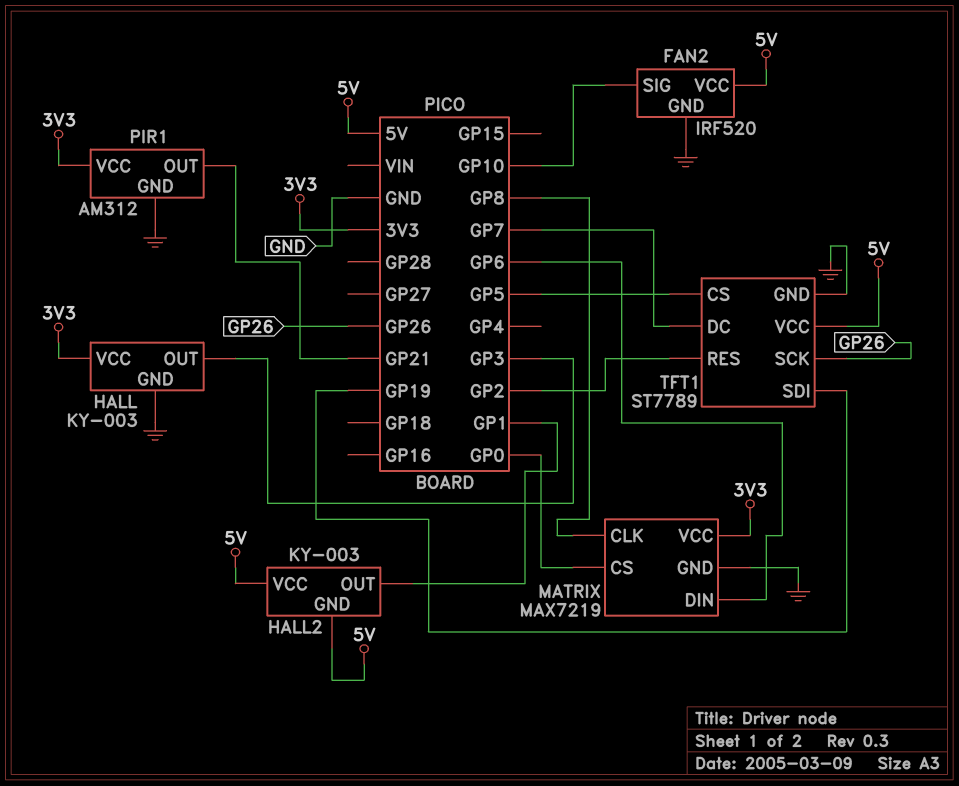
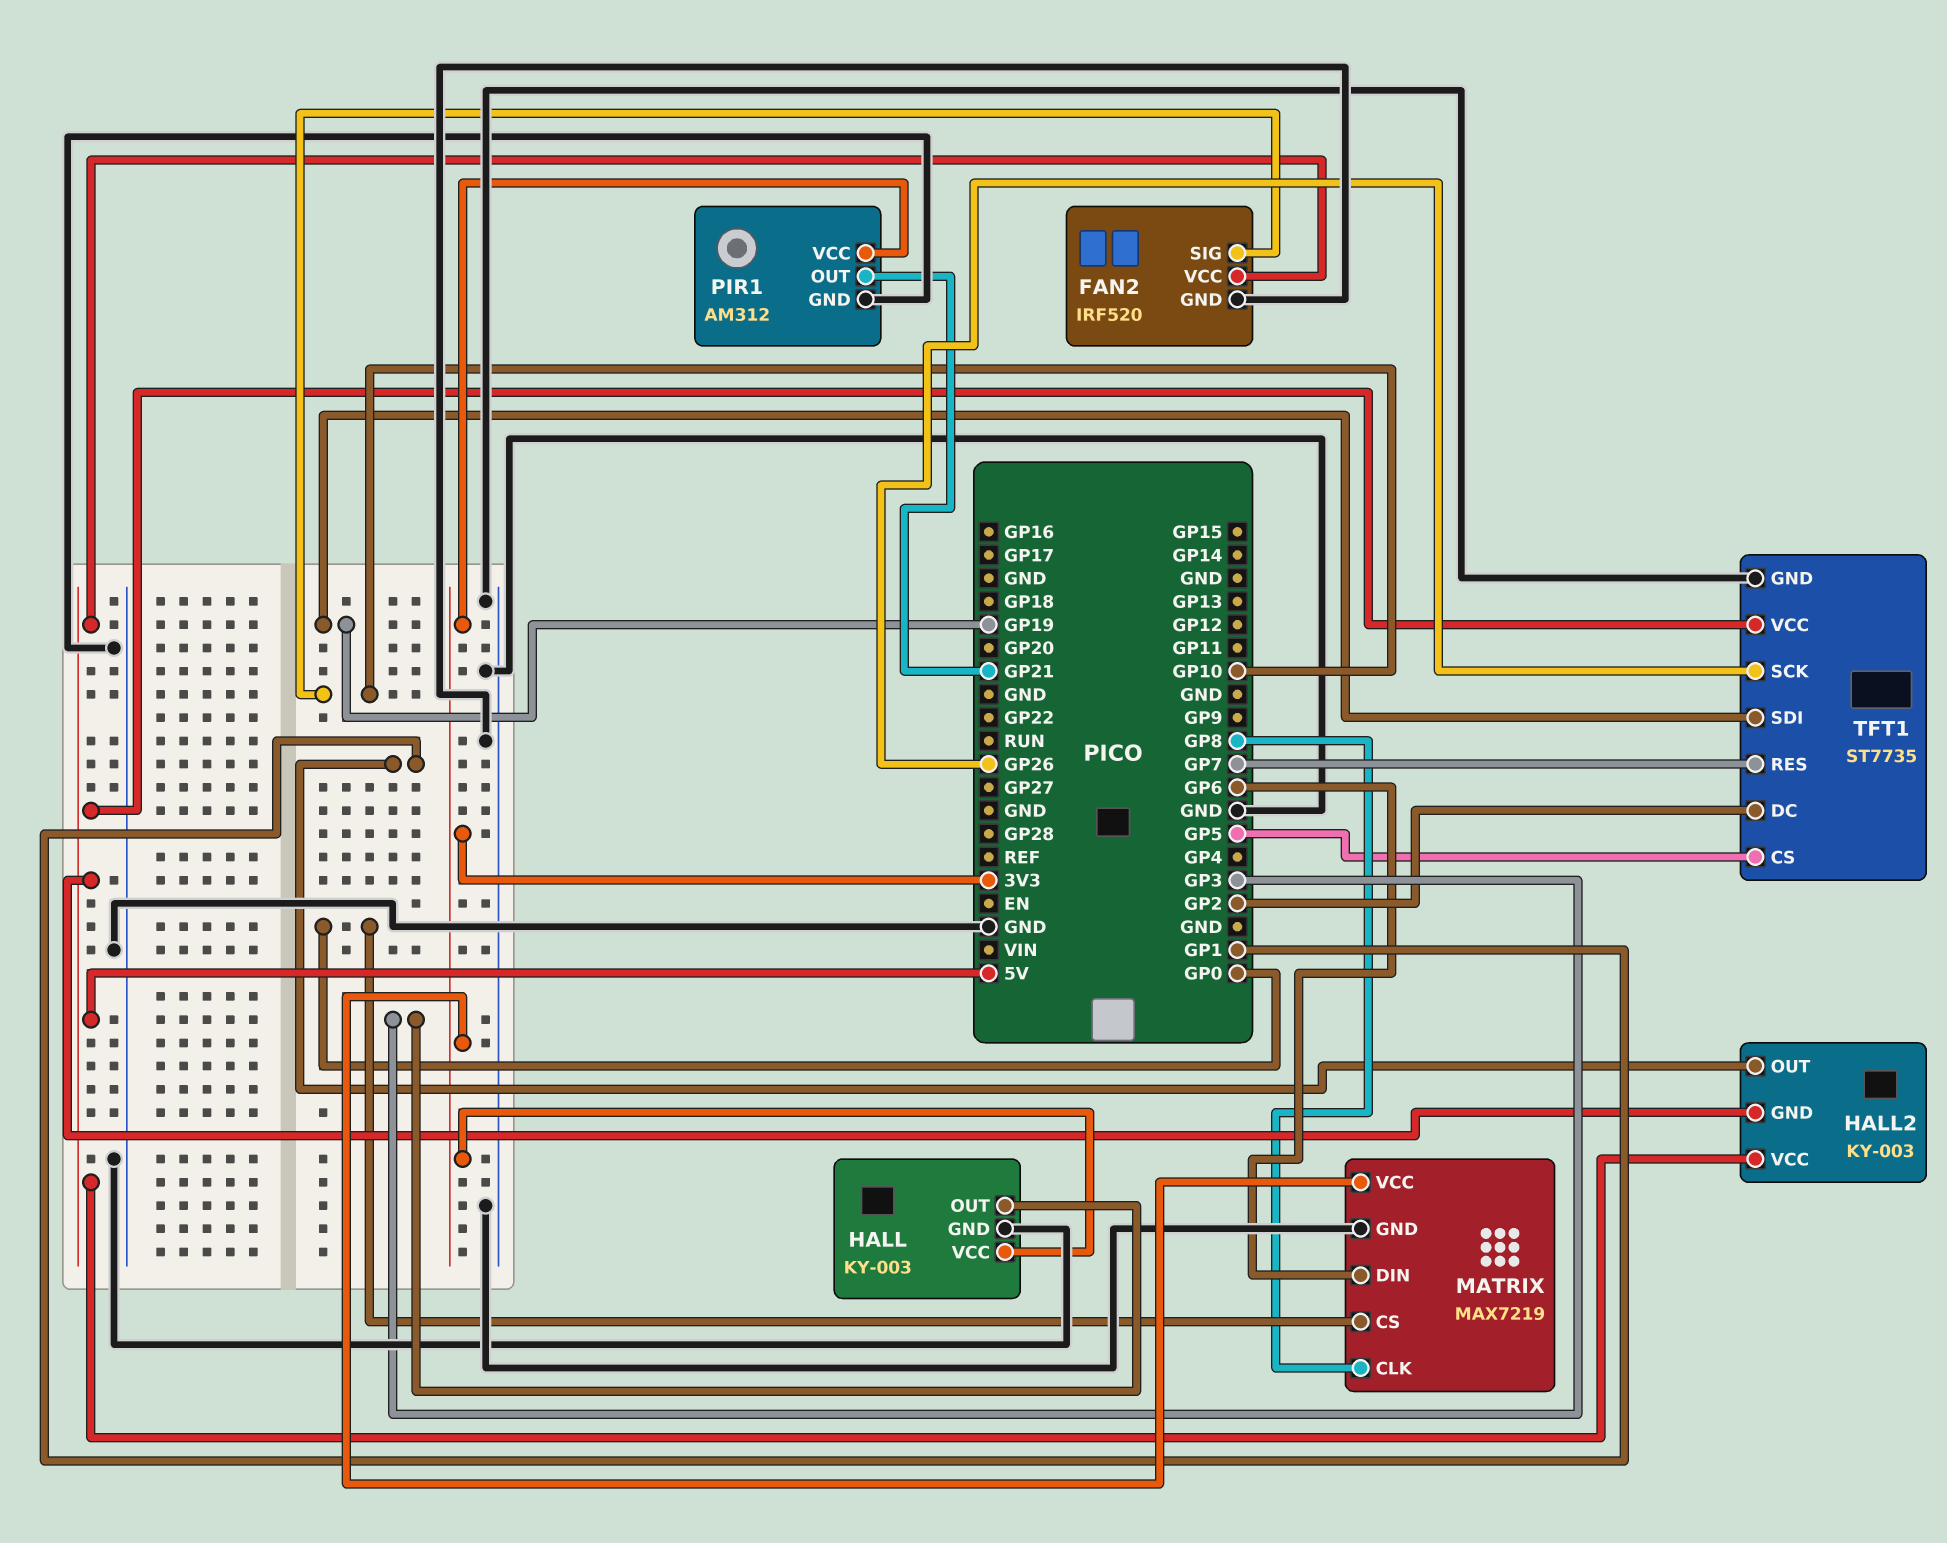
TFT1: ST7789 -> ST7735
TFT1 pin DC: GP7 -> GP2
TFT1 pin RES: GP2 -> GP7

